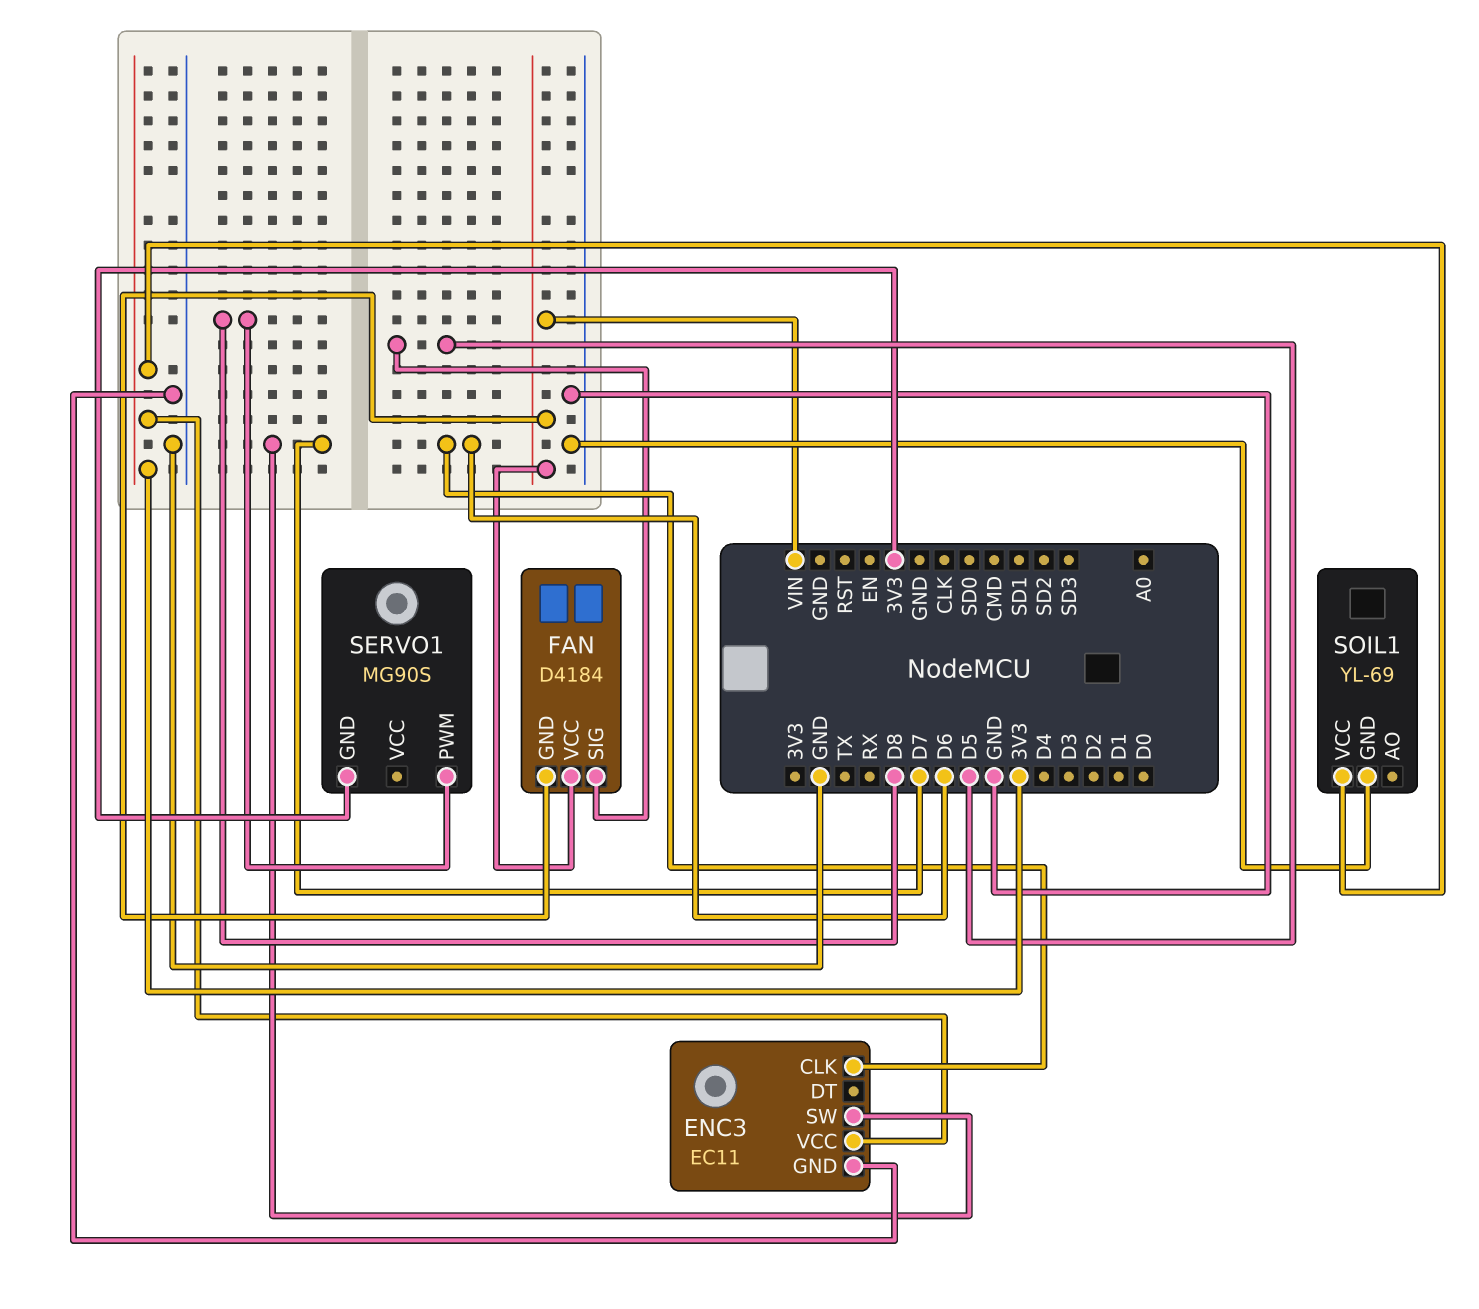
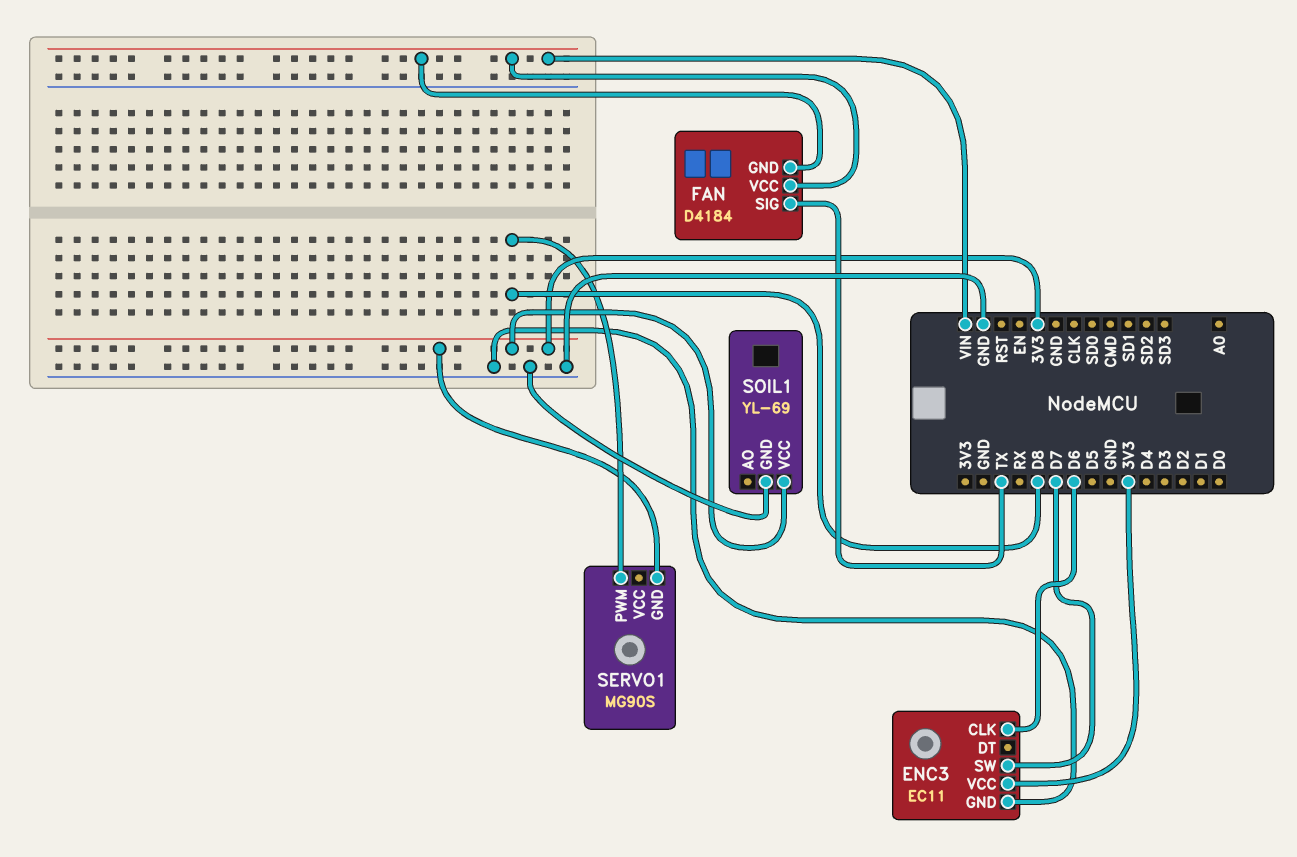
FAN pin SIG: D5 -> TX

